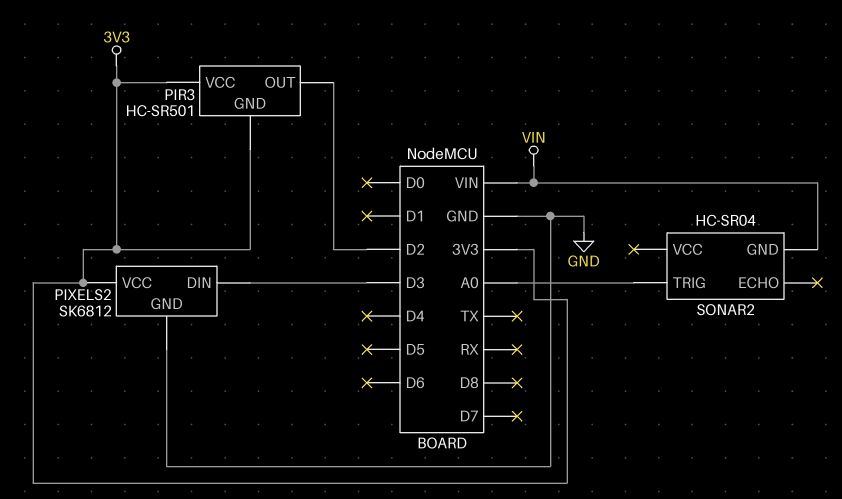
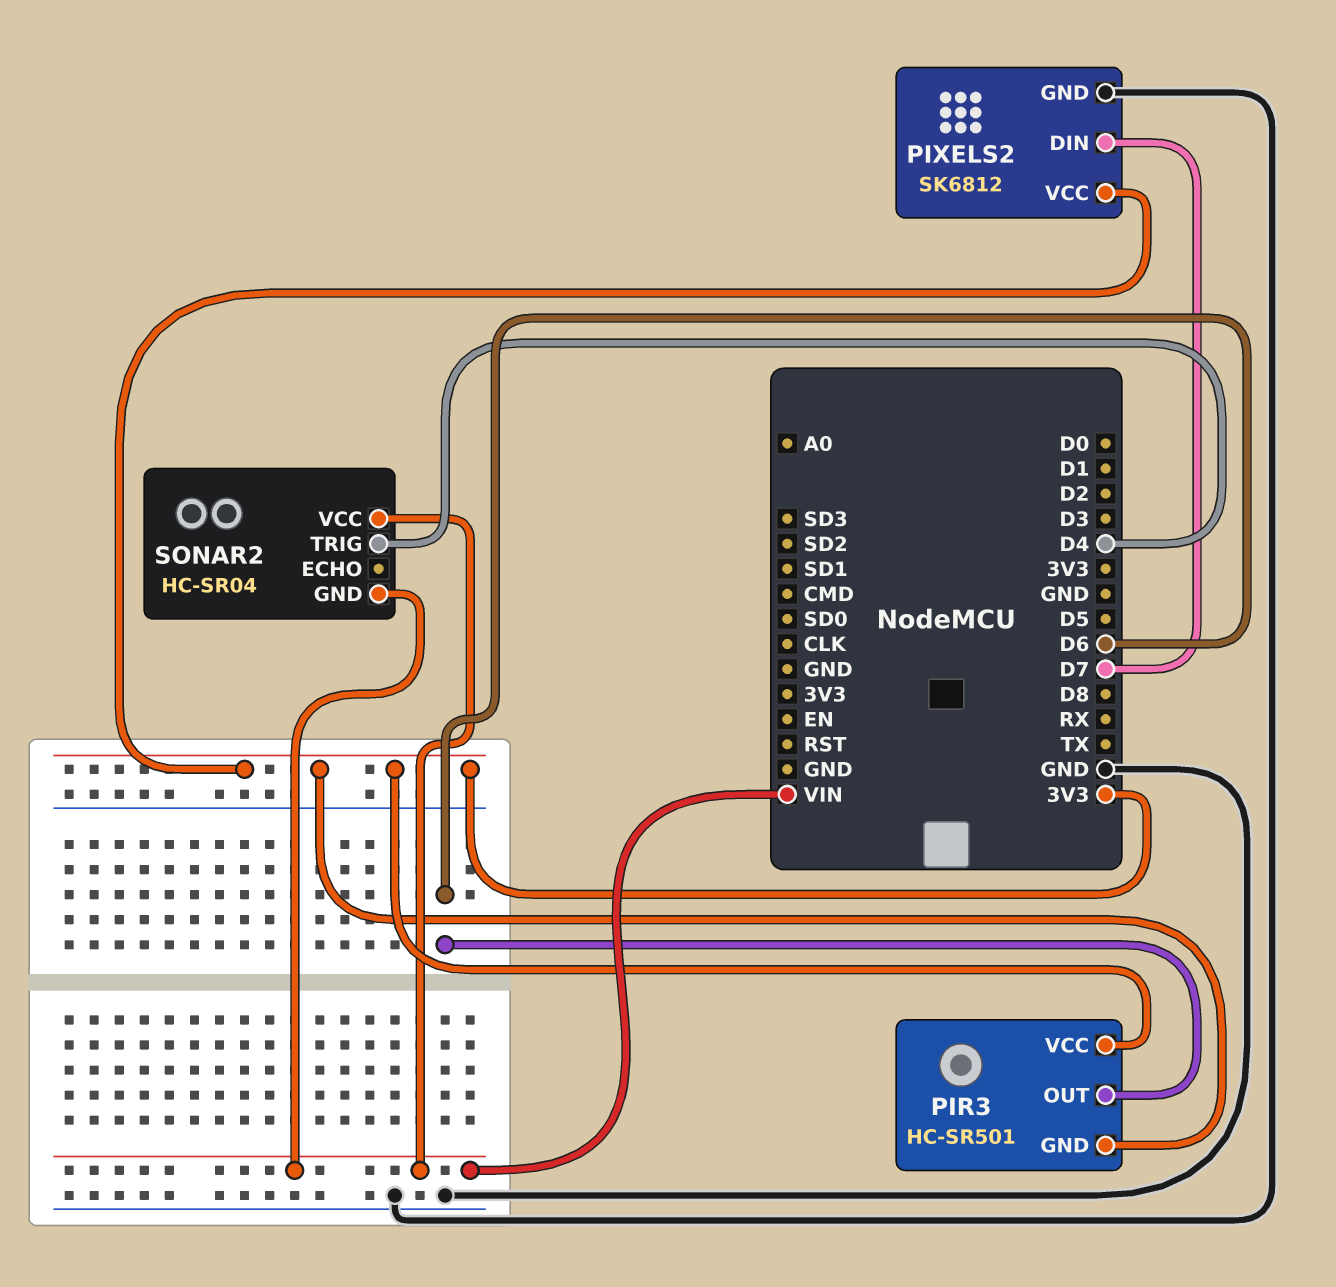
PIR3 pin OUT: D2 -> D6
PIXELS2 pin DIN: D3 -> D7
SONAR2 pin TRIG: A0 -> D4
SONAR2 pin VCC: none -> VIN

